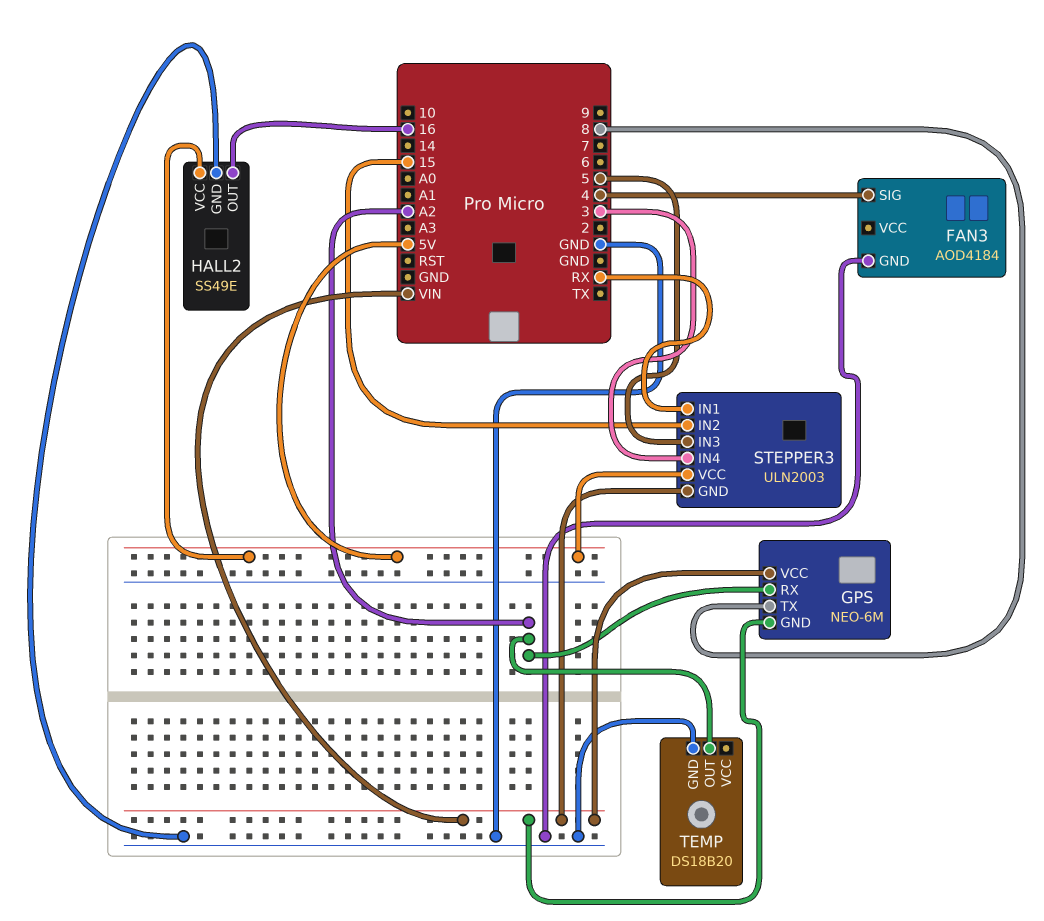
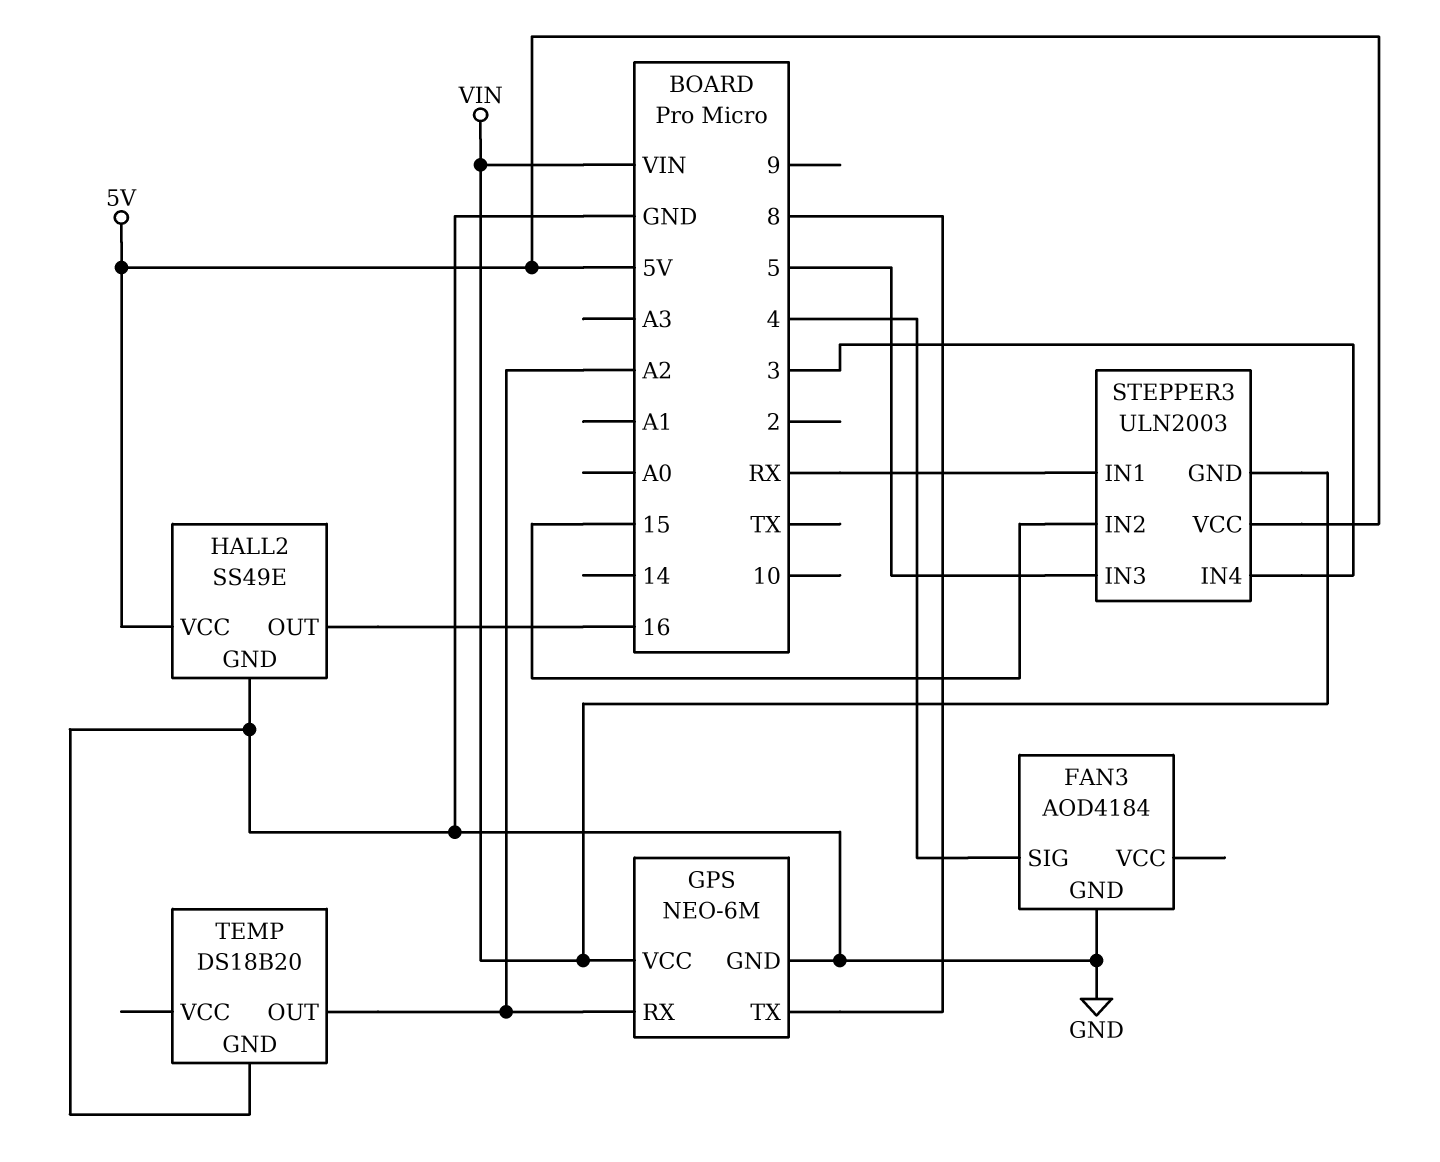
GPS pin GND: VIN -> GND

